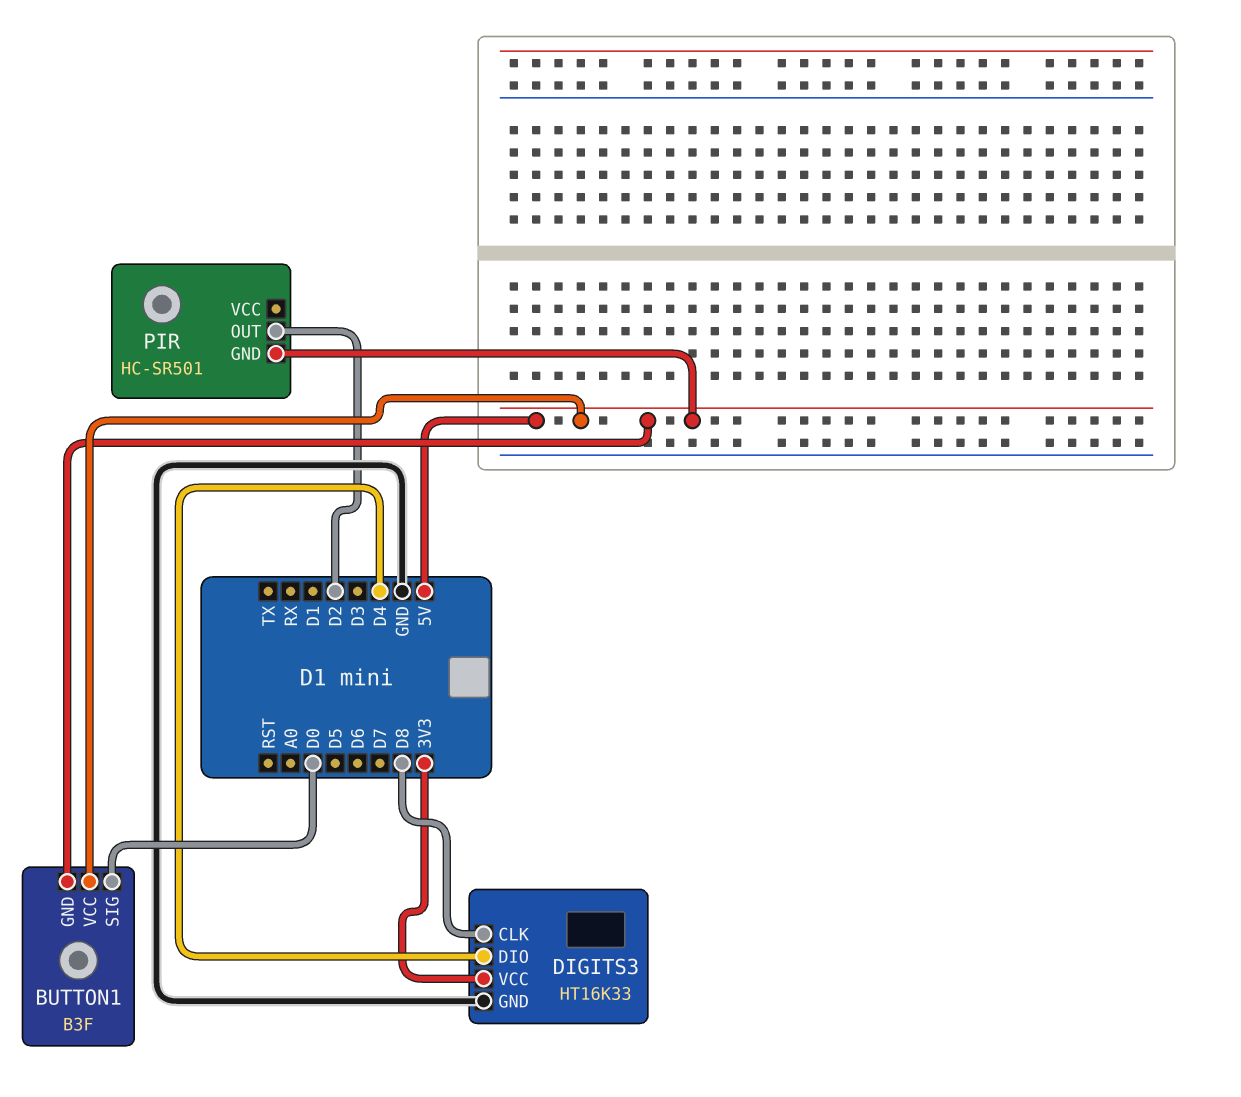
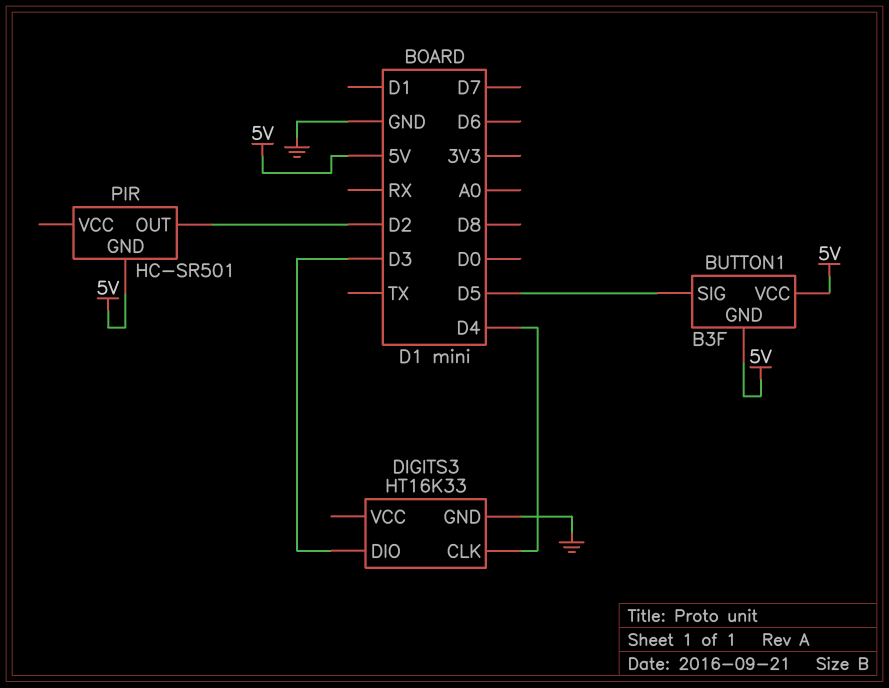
BUTTON1 pin SIG: D0 -> D5
DIGITS3 pin CLK: D8 -> D4
DIGITS3 pin DIO: D4 -> D3
DIGITS3 pin VCC: 3V3 -> none

